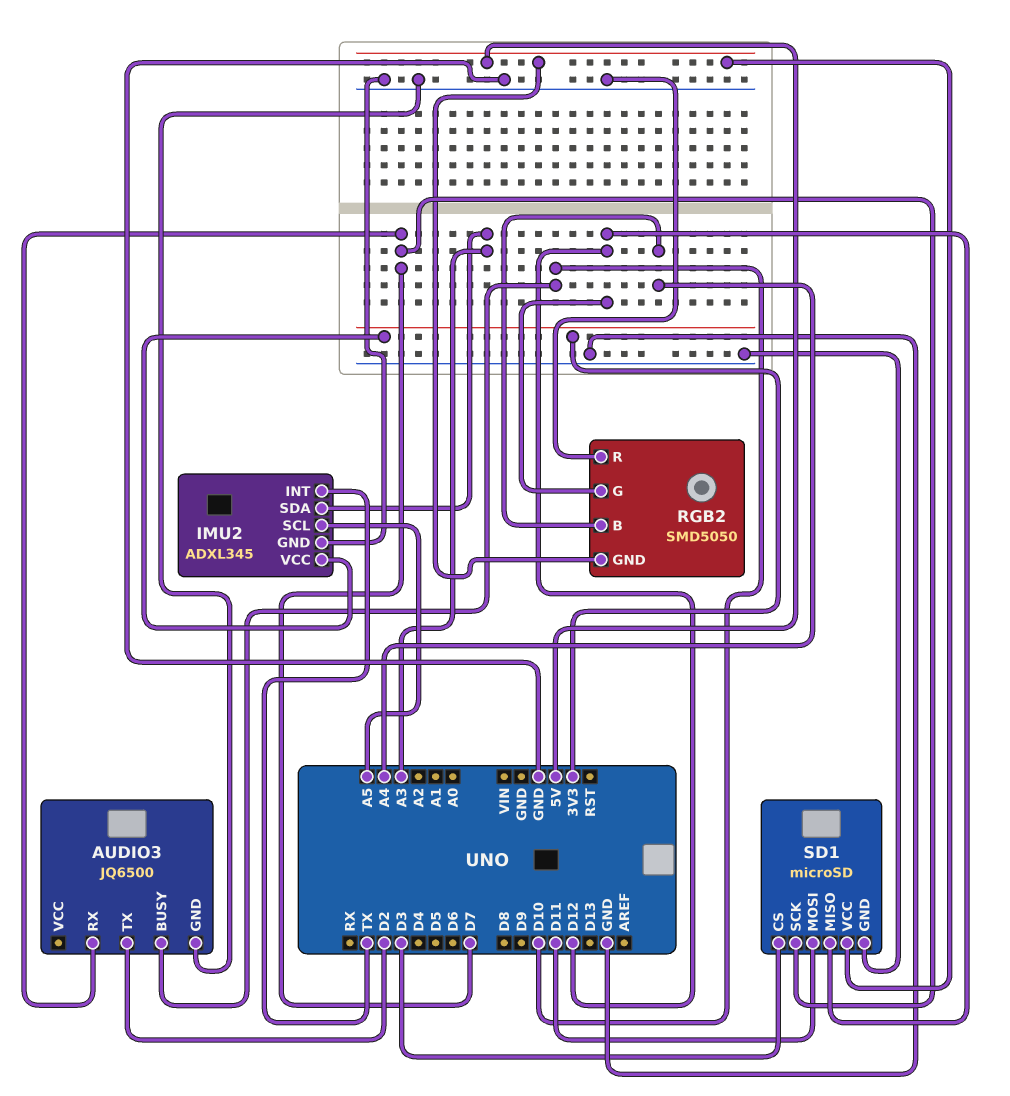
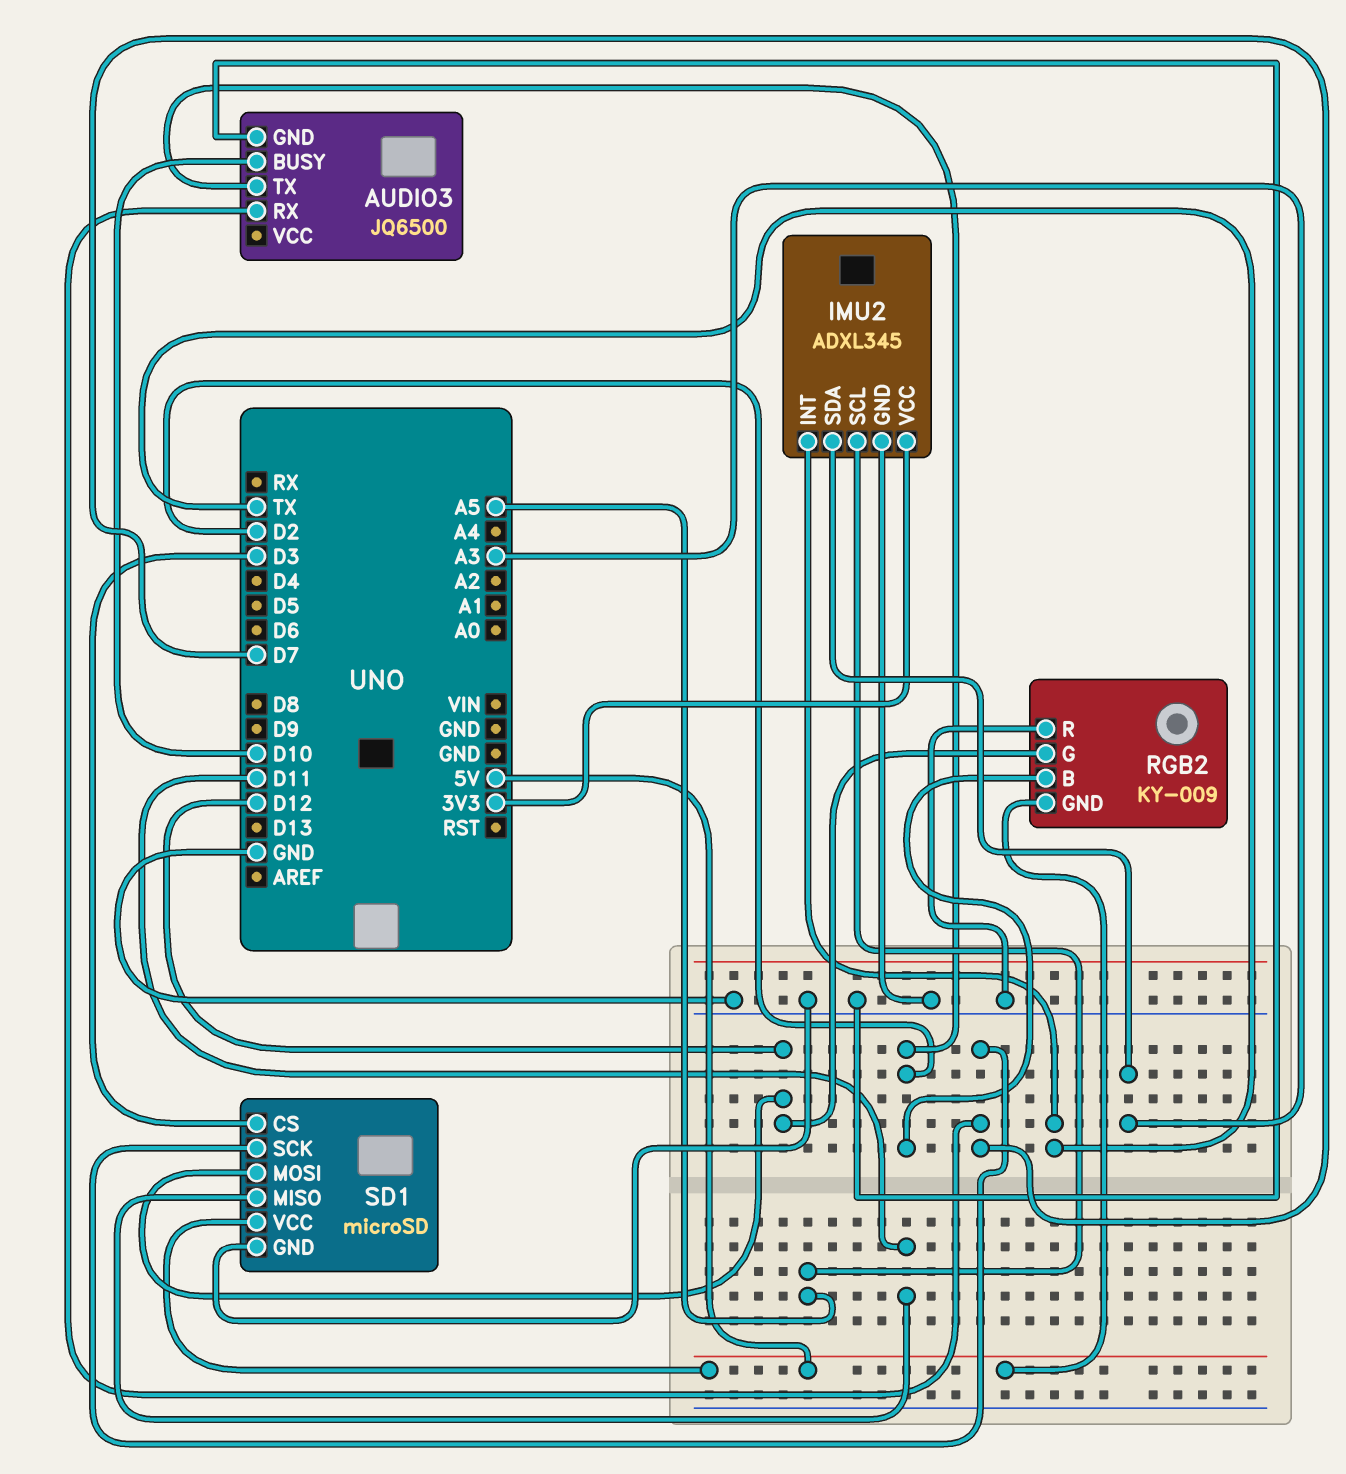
RGB2: SMD5050 -> KY-009
RGB2 pin B: A4 -> D2
SD1 pin MISO: D12 -> D11
SD1 pin MOSI: D11 -> D12

